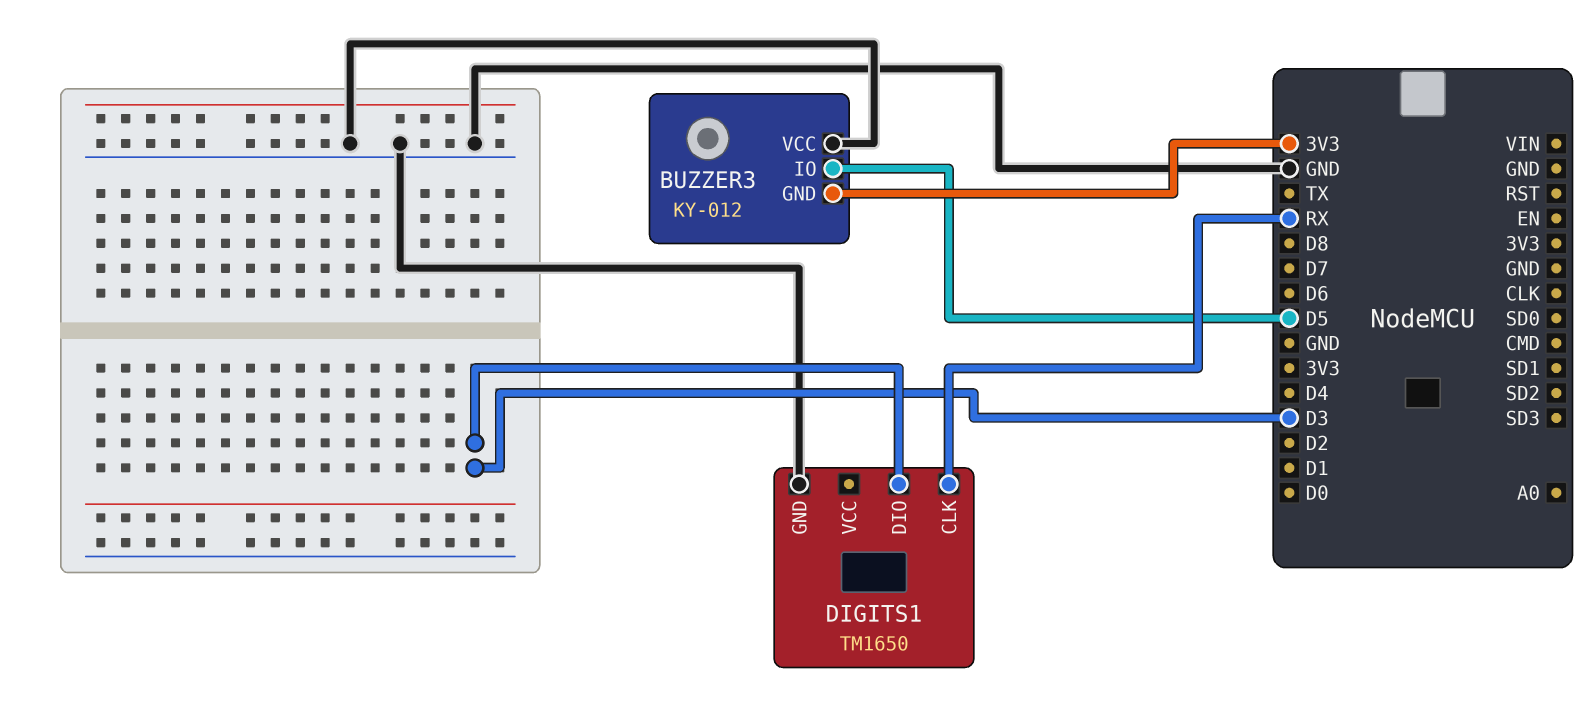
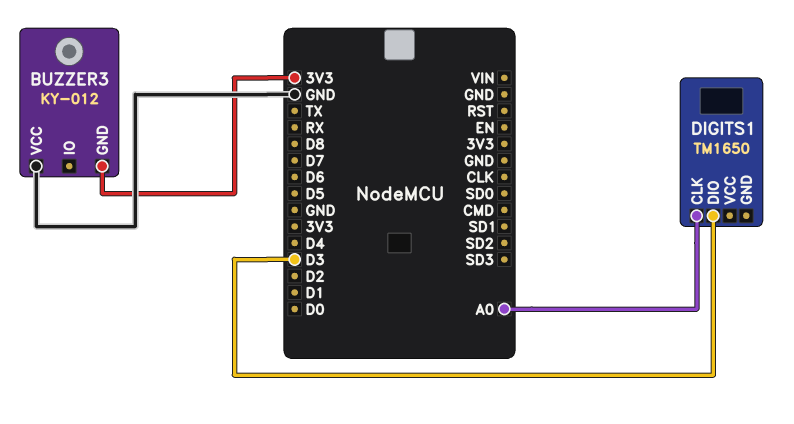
BUZZER3 pin IO: D5 -> none
DIGITS1 pin CLK: RX -> A0
DIGITS1 pin GND: GND -> none

